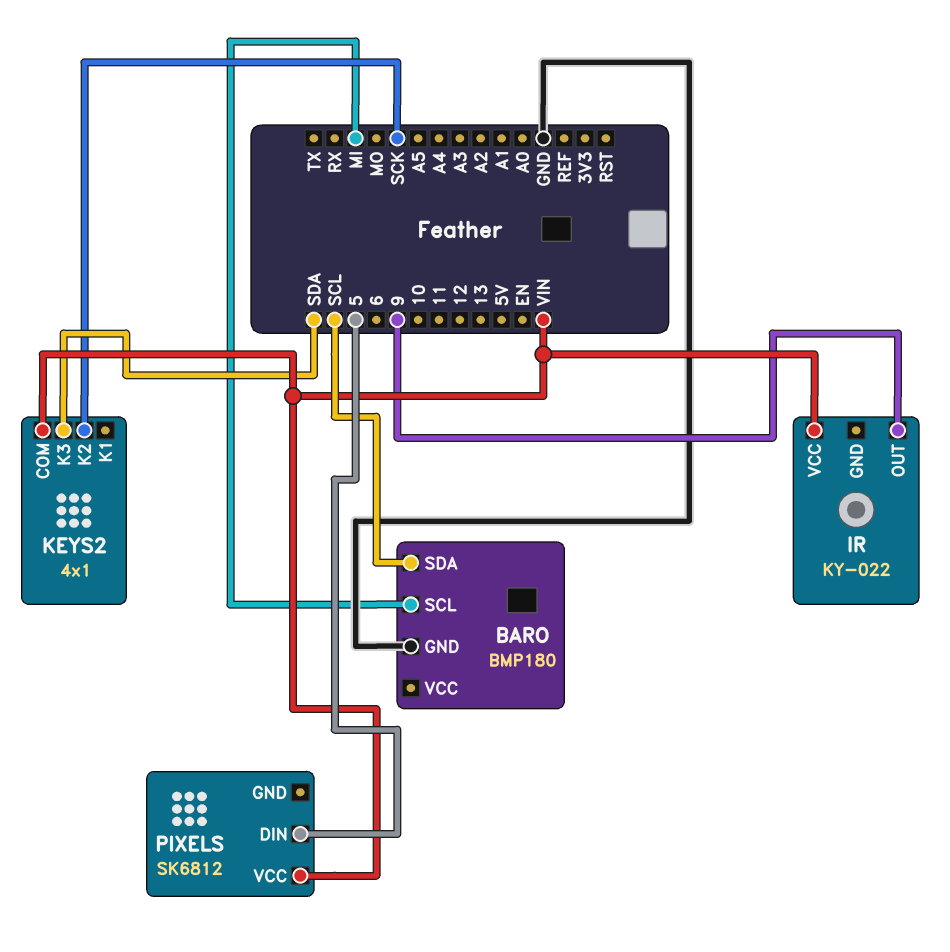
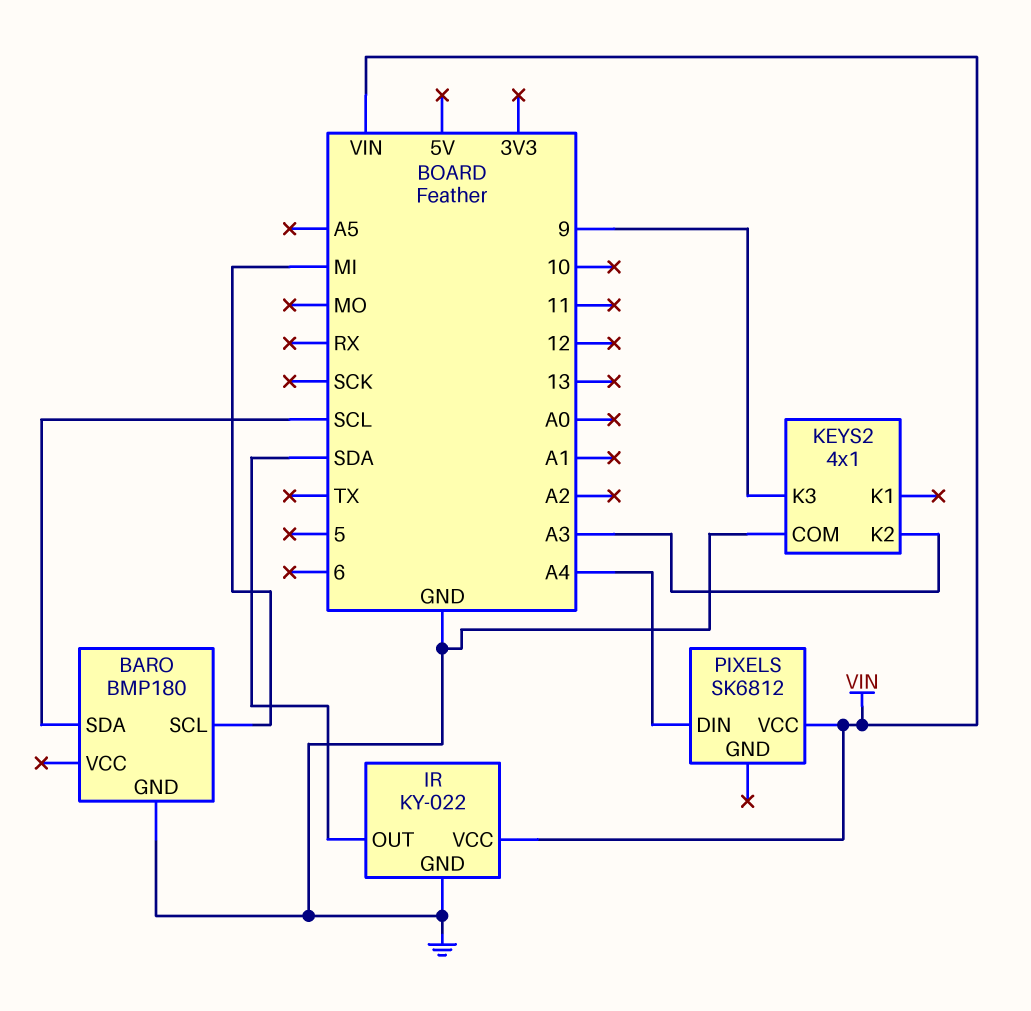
IR pin GND: none -> GND
IR pin OUT: 9 -> SDA
KEYS2 pin COM: VIN -> GND
KEYS2 pin K2: SCK -> A3
KEYS2 pin K3: SDA -> 9
PIXELS pin DIN: 5 -> A4

